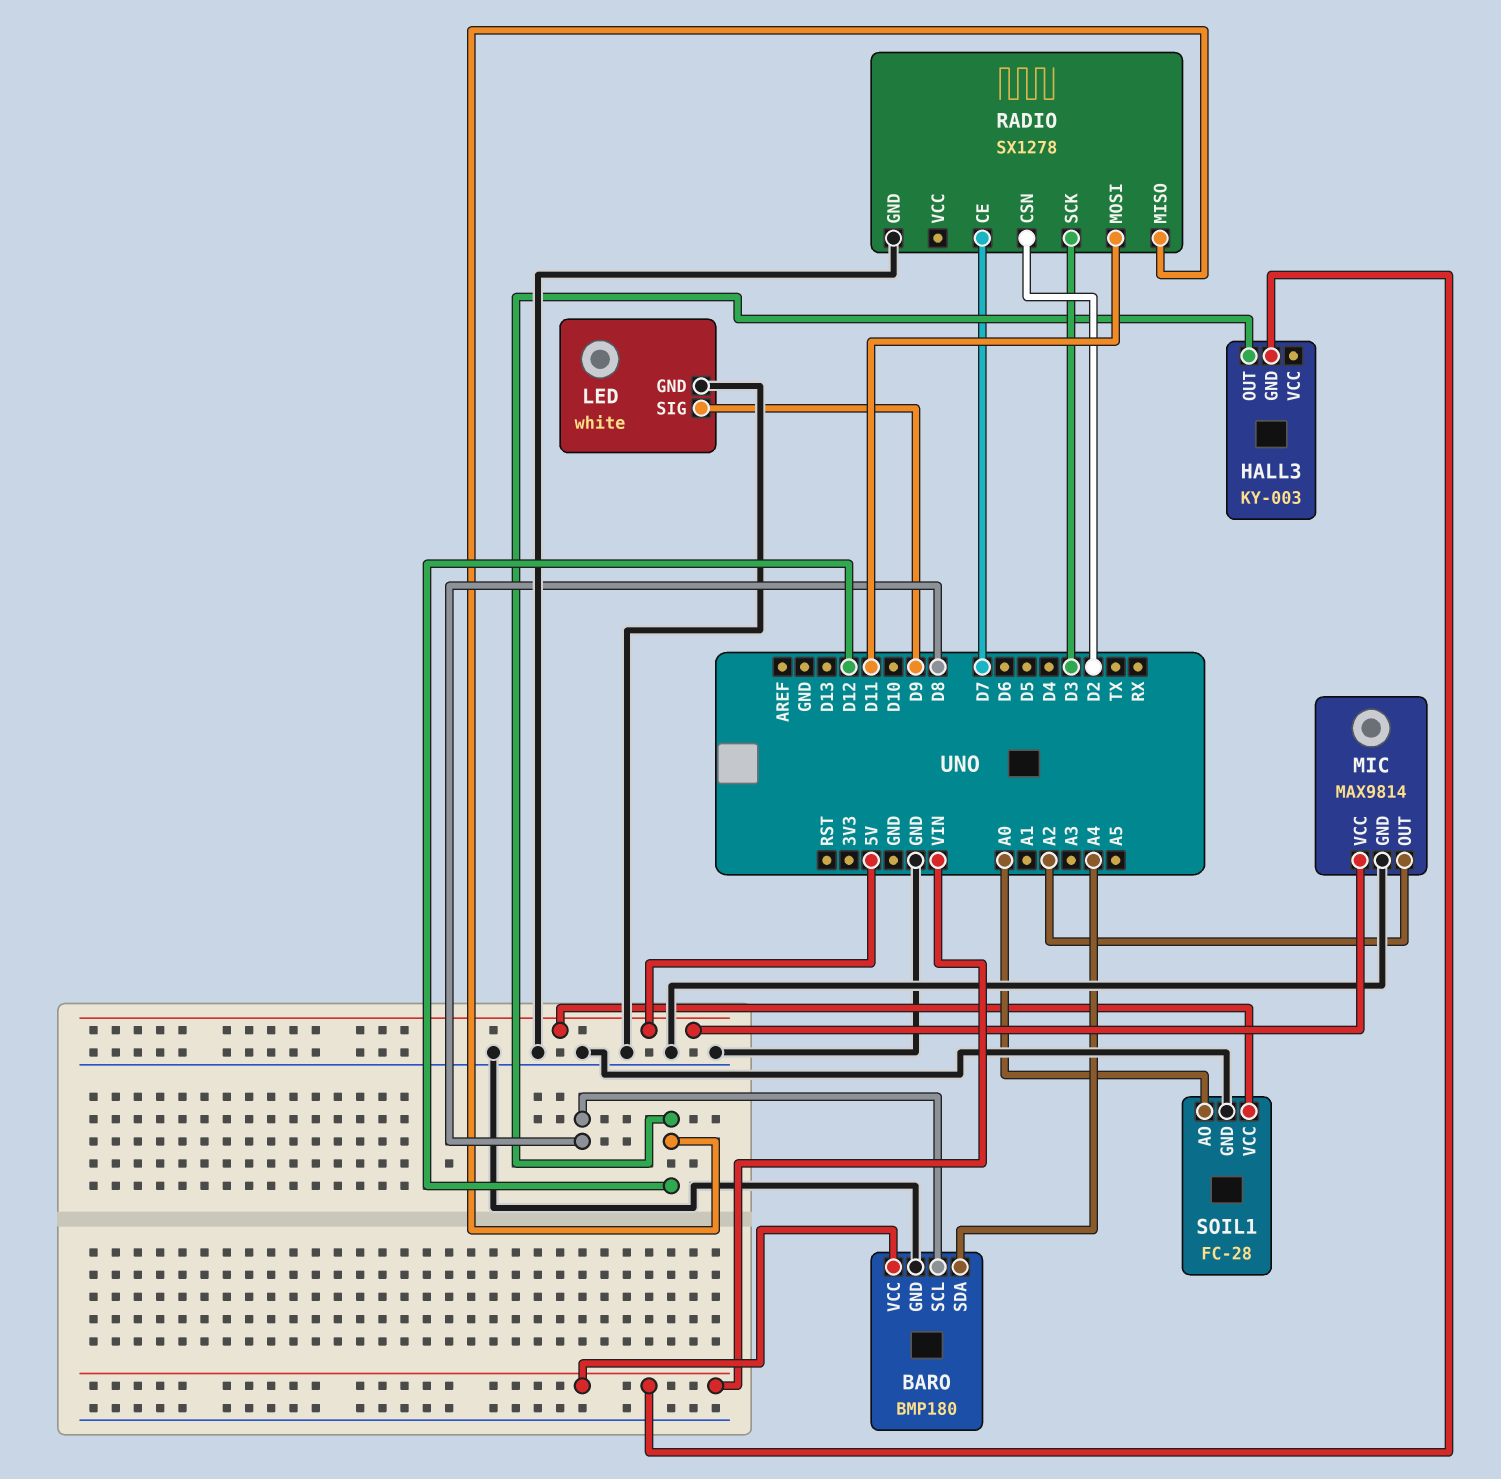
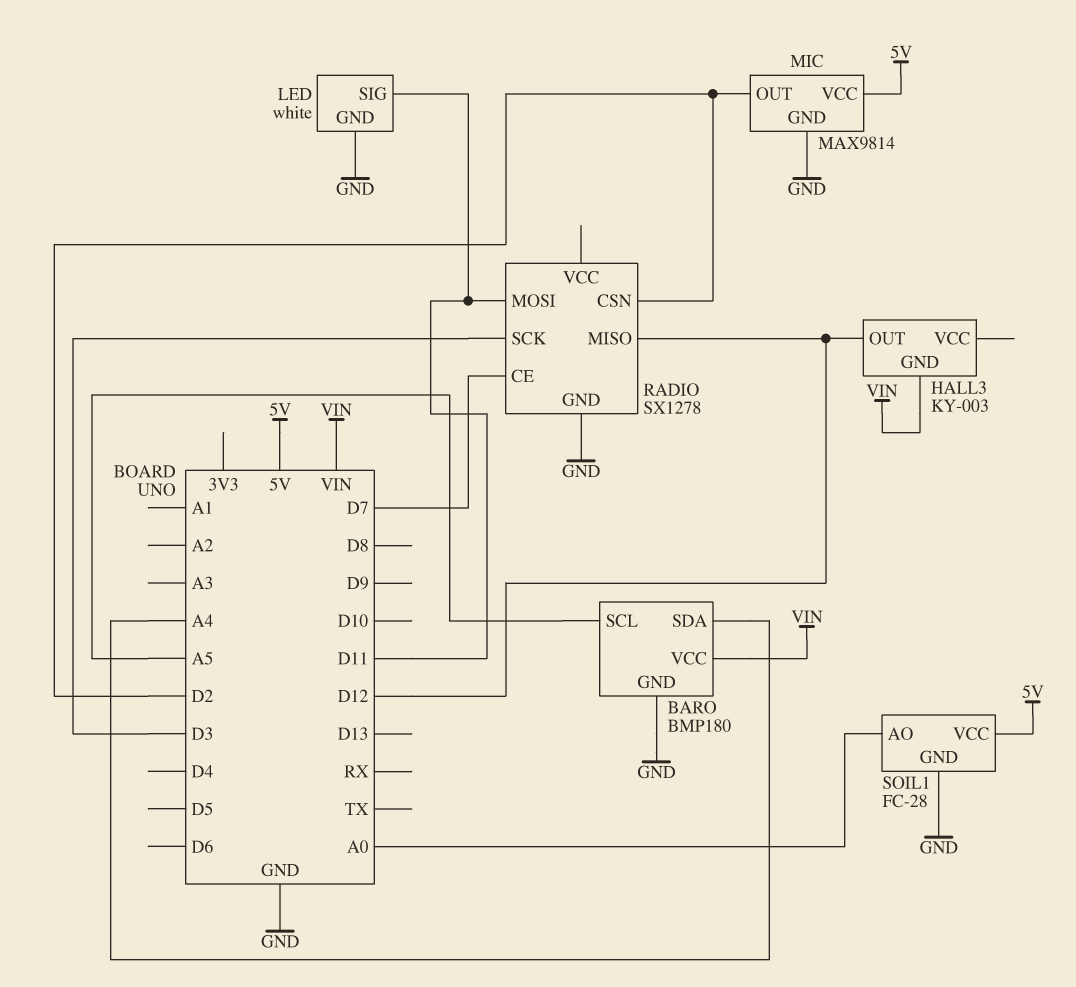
BARO pin SCL: D8 -> A5
LED pin SIG: D9 -> D11
MIC pin OUT: A2 -> D2

